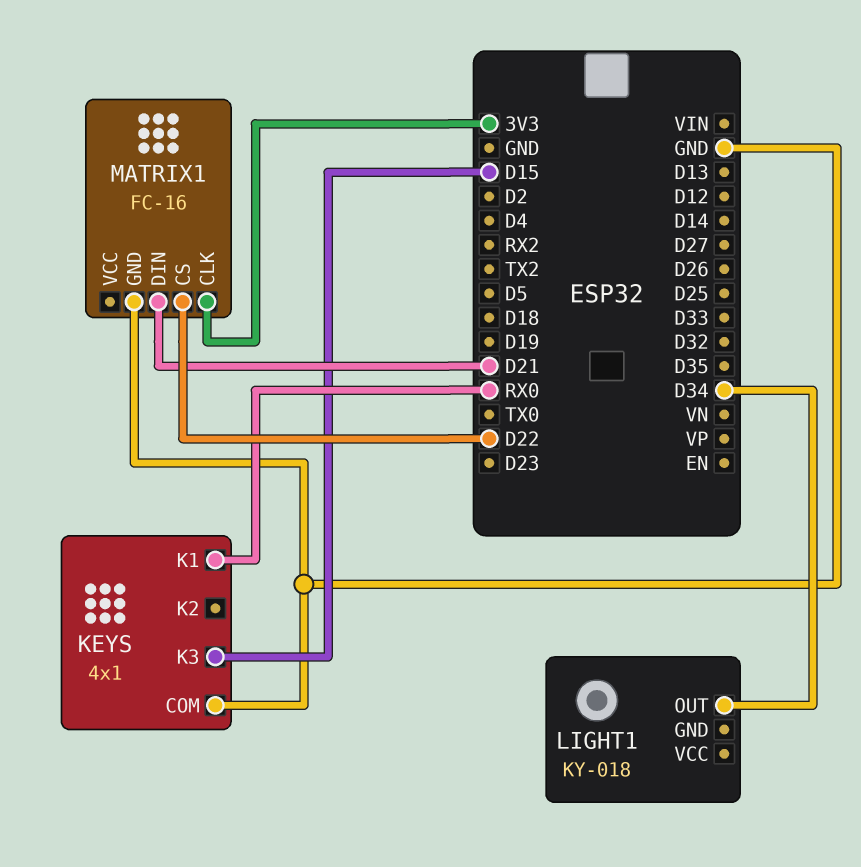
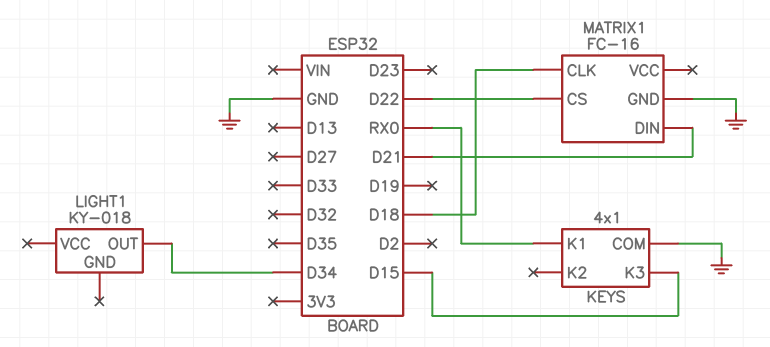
MATRIX1 pin CLK: 3V3 -> D18

